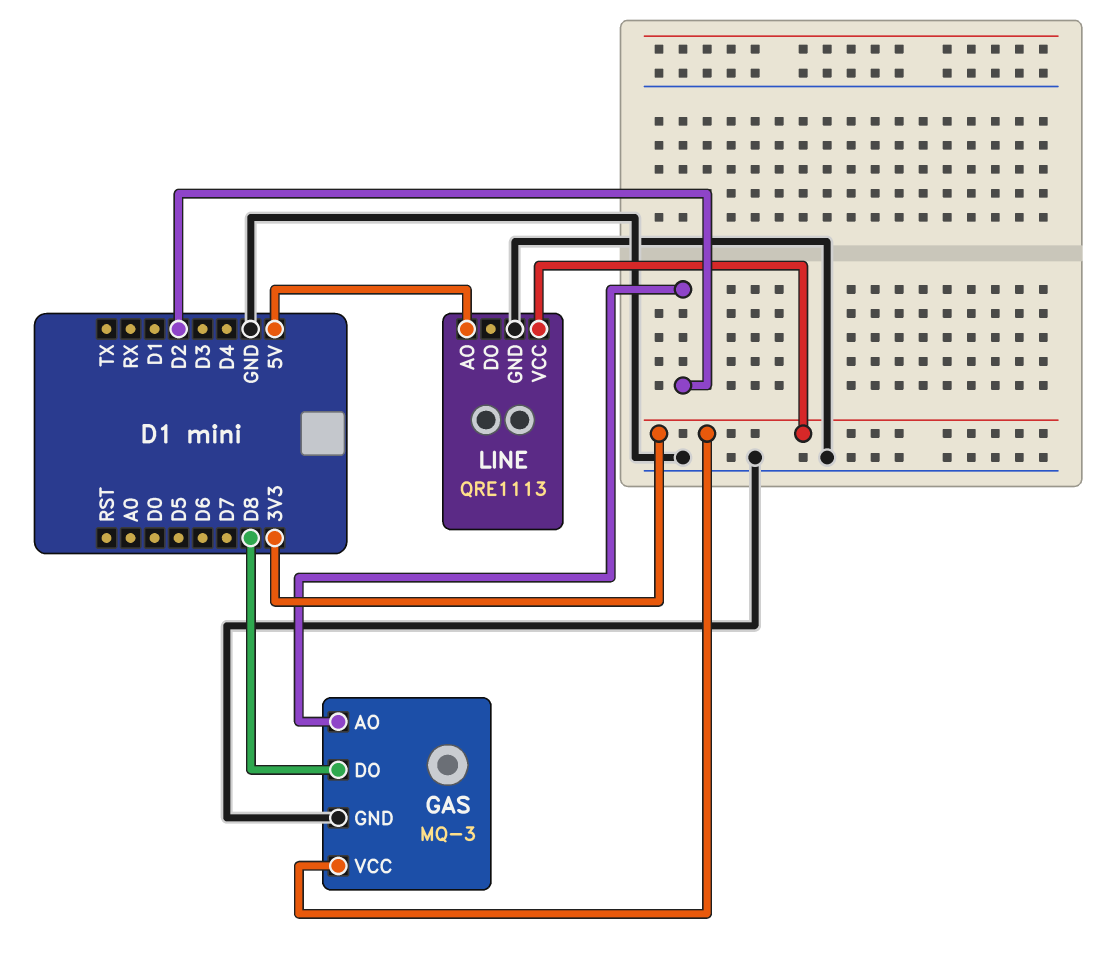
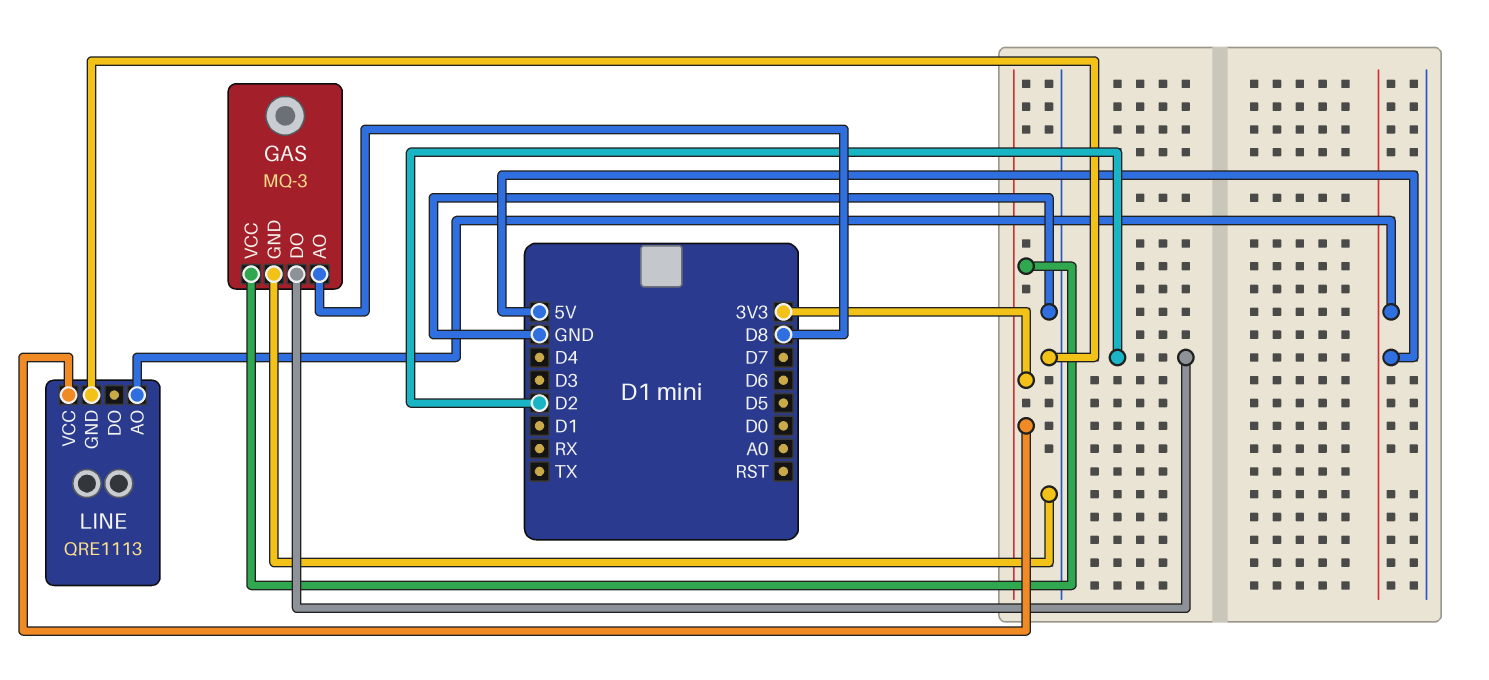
GAS pin AO: D2 -> D8
GAS pin DO: D8 -> D2

